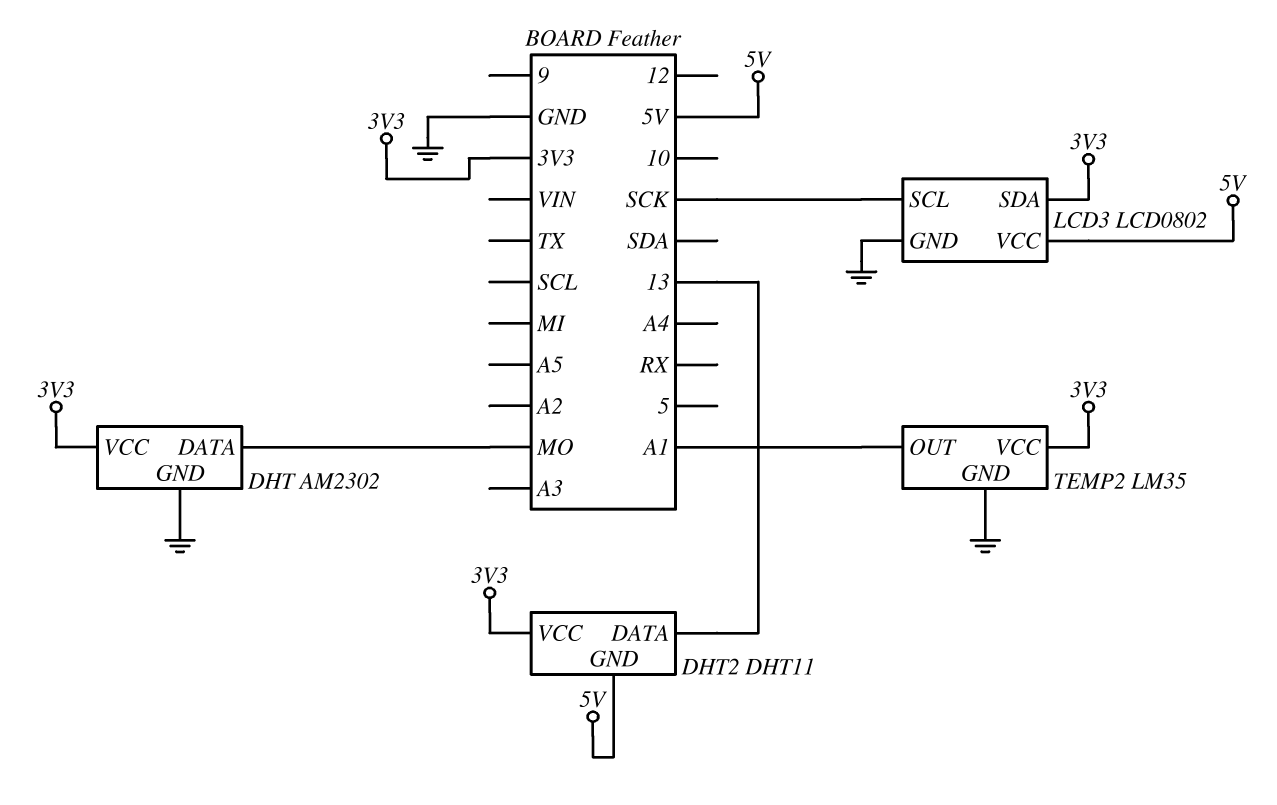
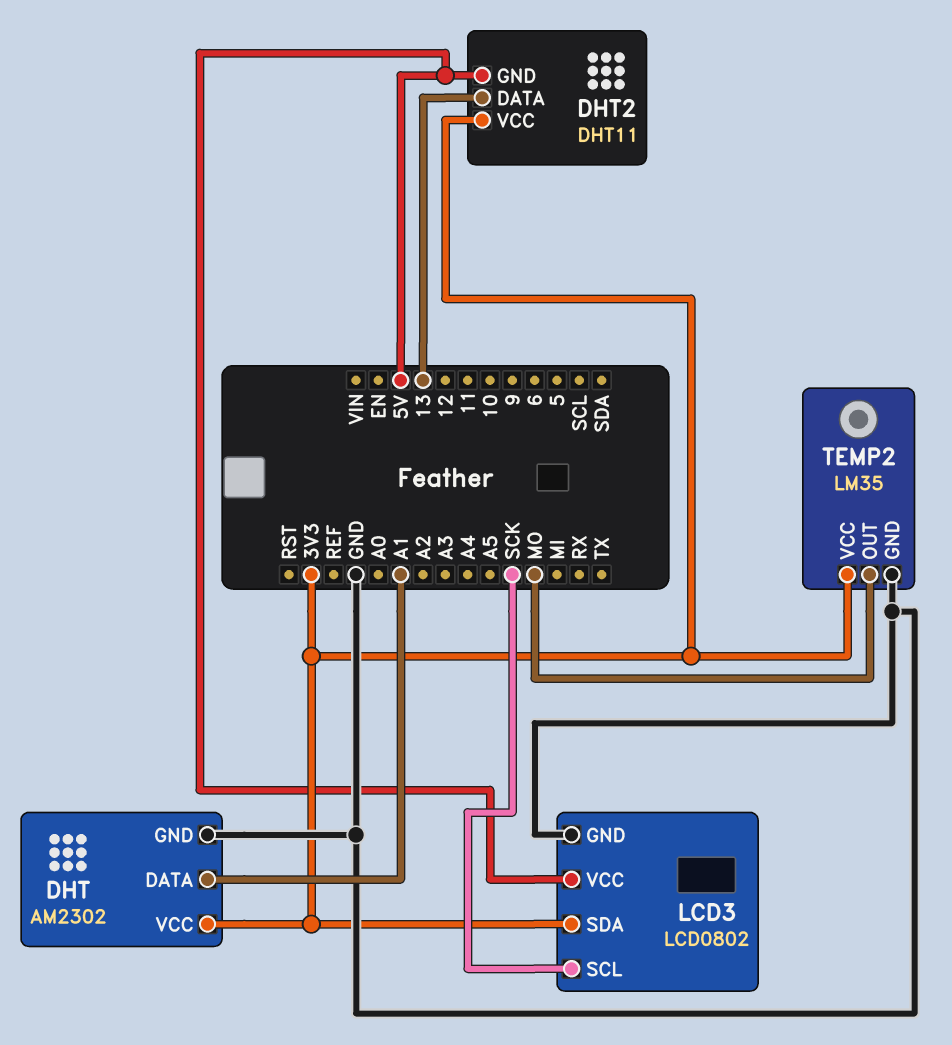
DHT pin DATA: MO -> A1
TEMP2 pin OUT: A1 -> MO

